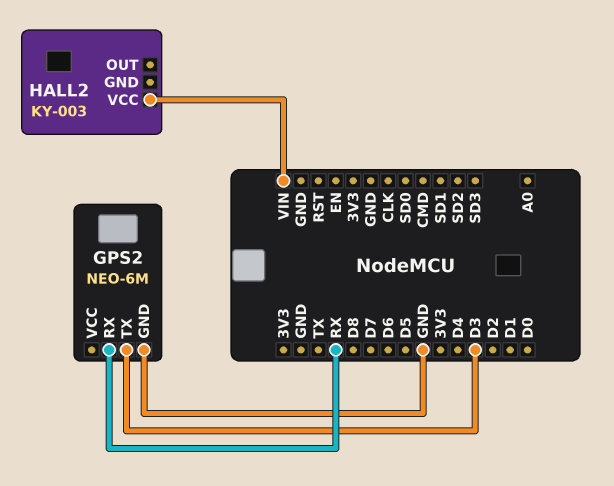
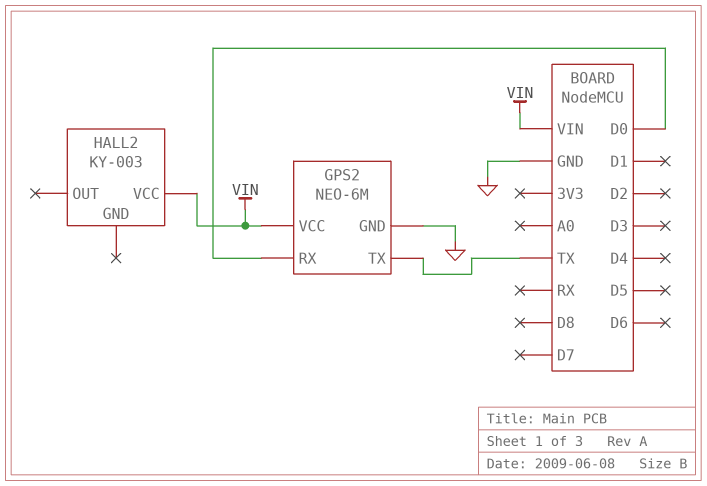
GPS2 pin RX: RX -> D0
GPS2 pin TX: D3 -> TX
GPS2 pin VCC: none -> VIN

